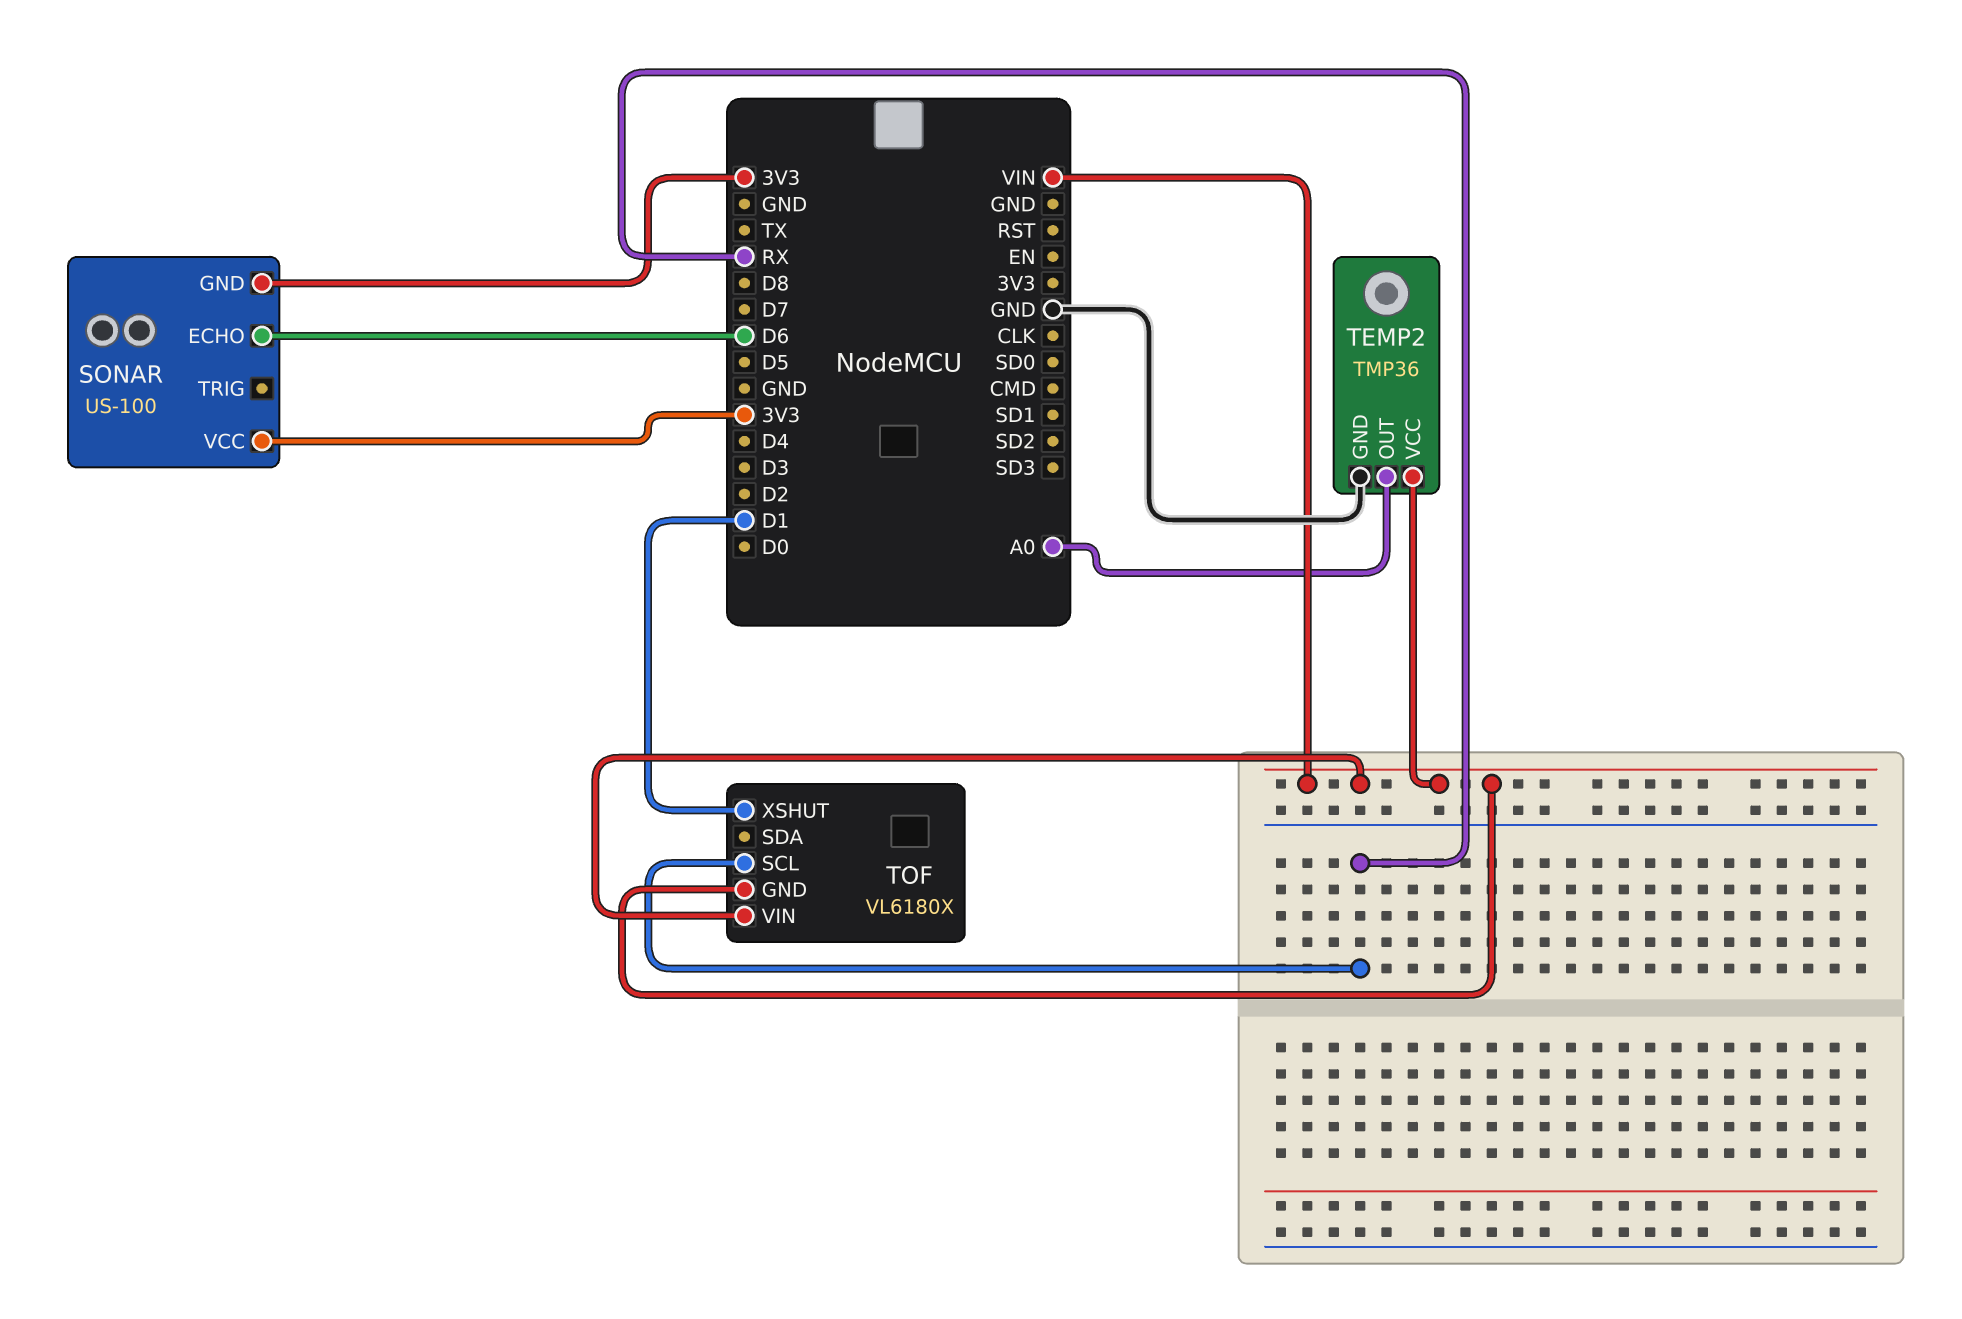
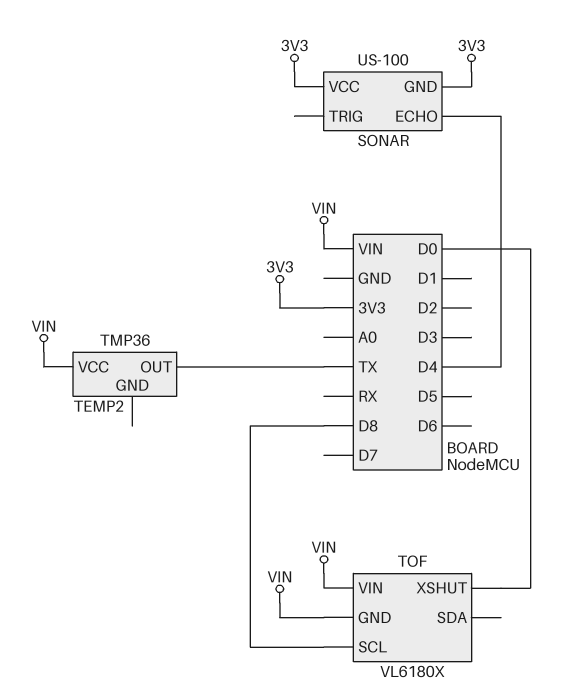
SONAR pin ECHO: D6 -> D4
TEMP2 pin GND: GND -> none
TEMP2 pin OUT: A0 -> TX
TOF pin SCL: RX -> D8
TOF pin XSHUT: D1 -> D0

